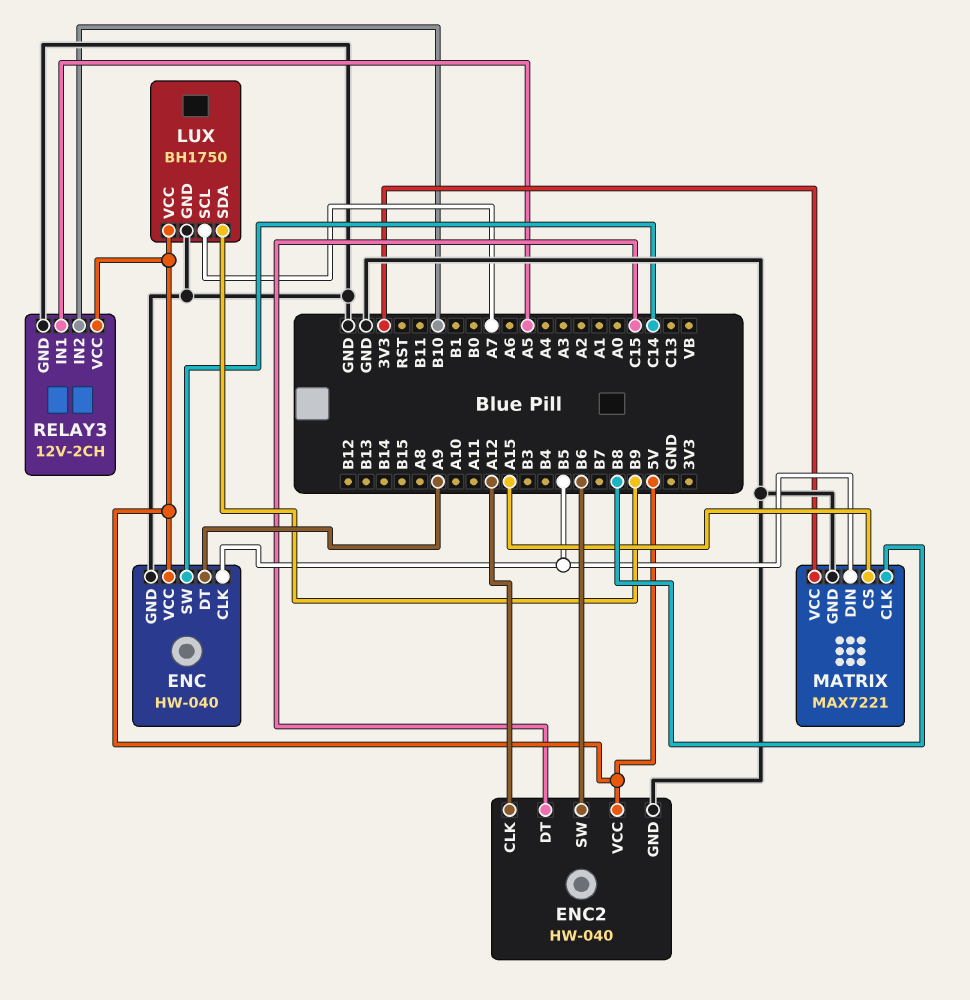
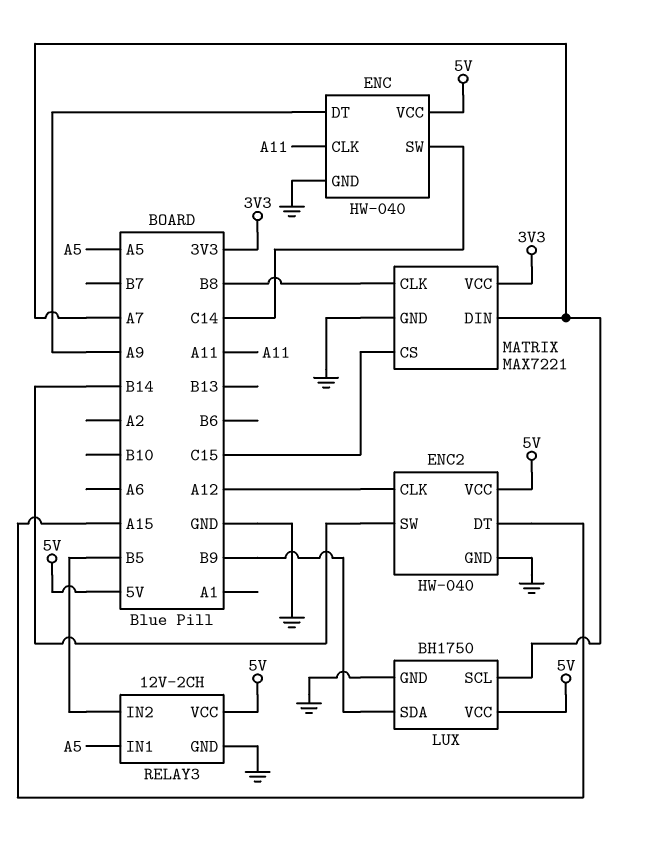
ENC pin CLK: B5 -> A11
ENC2 pin DT: C15 -> A15
ENC2 pin SW: B6 -> B14
MATRIX pin CS: A15 -> C15
MATRIX pin DIN: B5 -> A7
RELAY3 pin IN2: B10 -> B5

